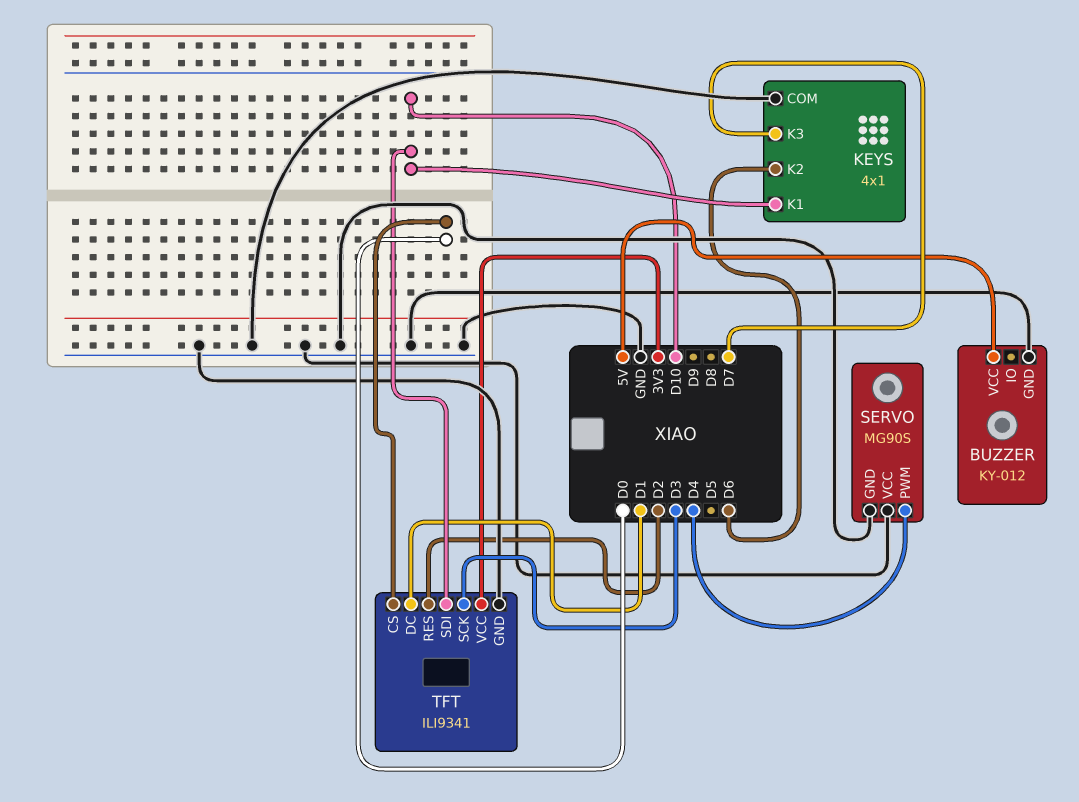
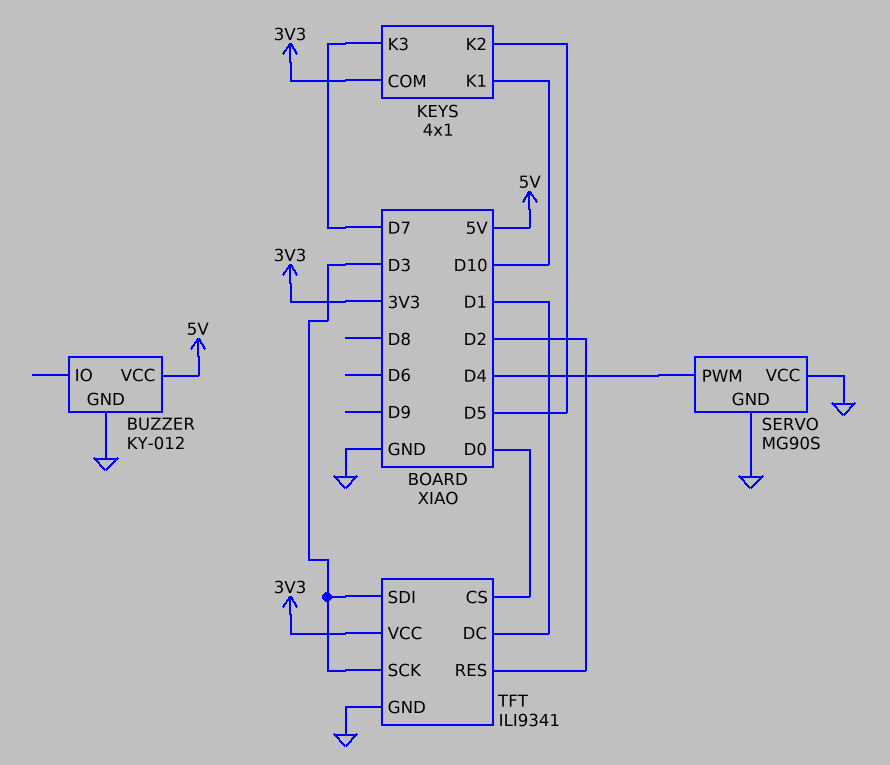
KEYS pin COM: GND -> 3V3
KEYS pin K2: D6 -> D5
TFT pin SDI: D10 -> D3

